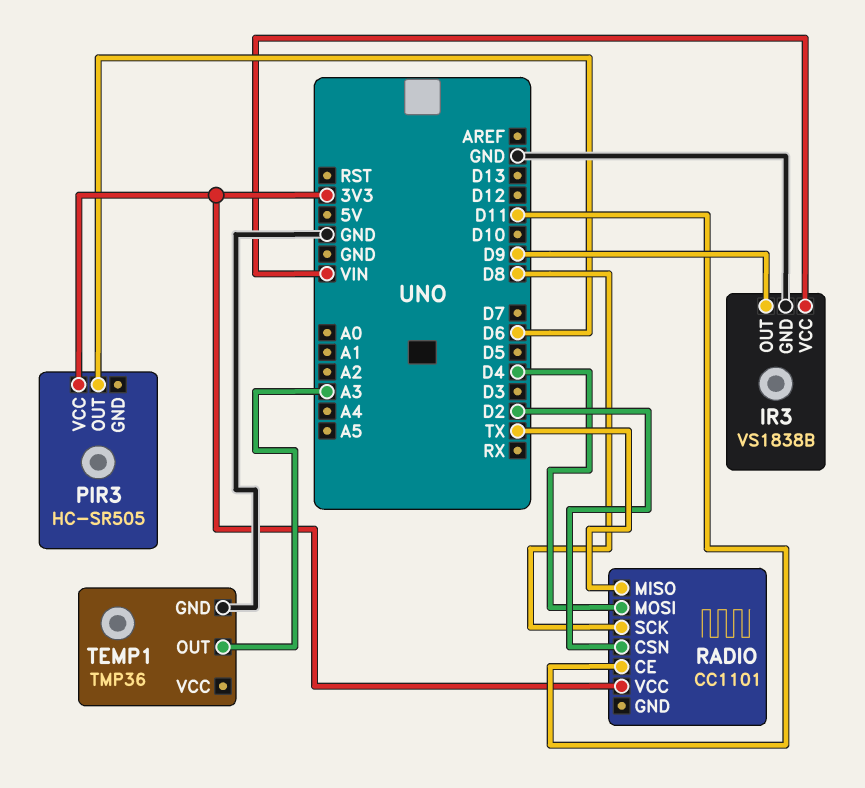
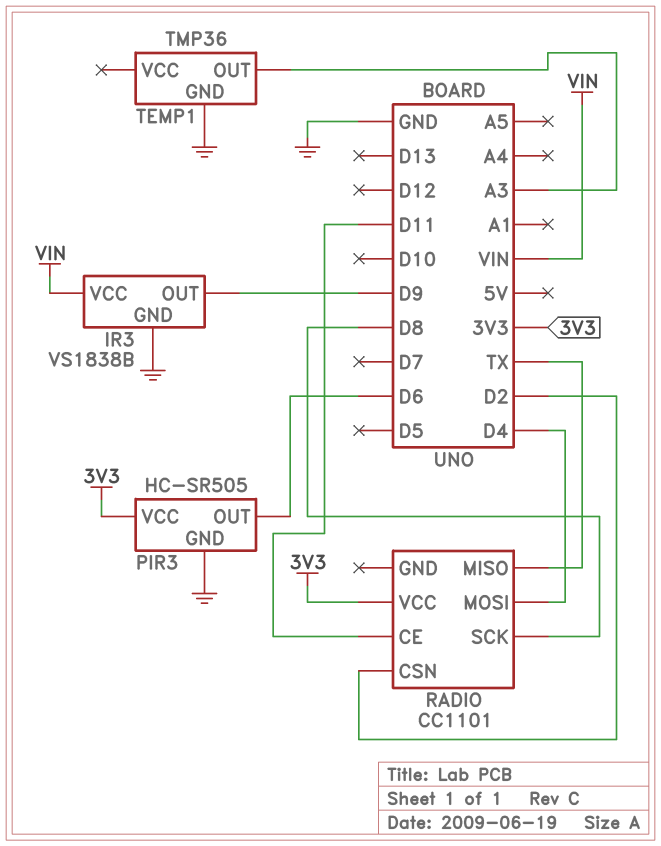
PIR3 pin GND: none -> GND

